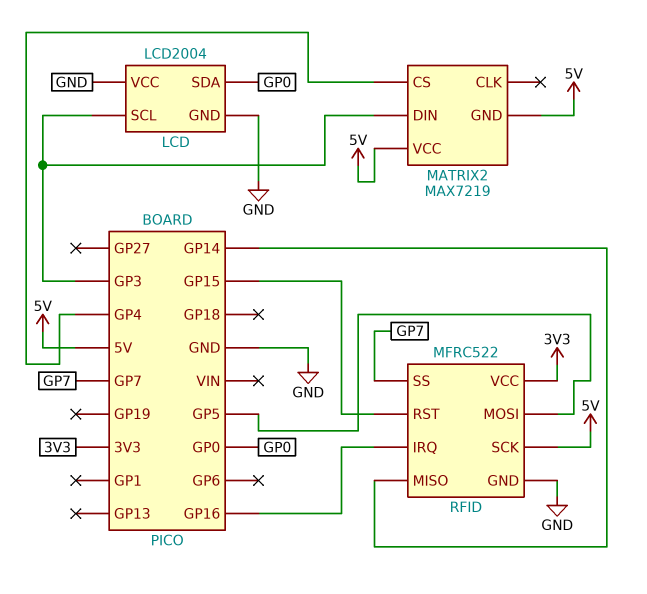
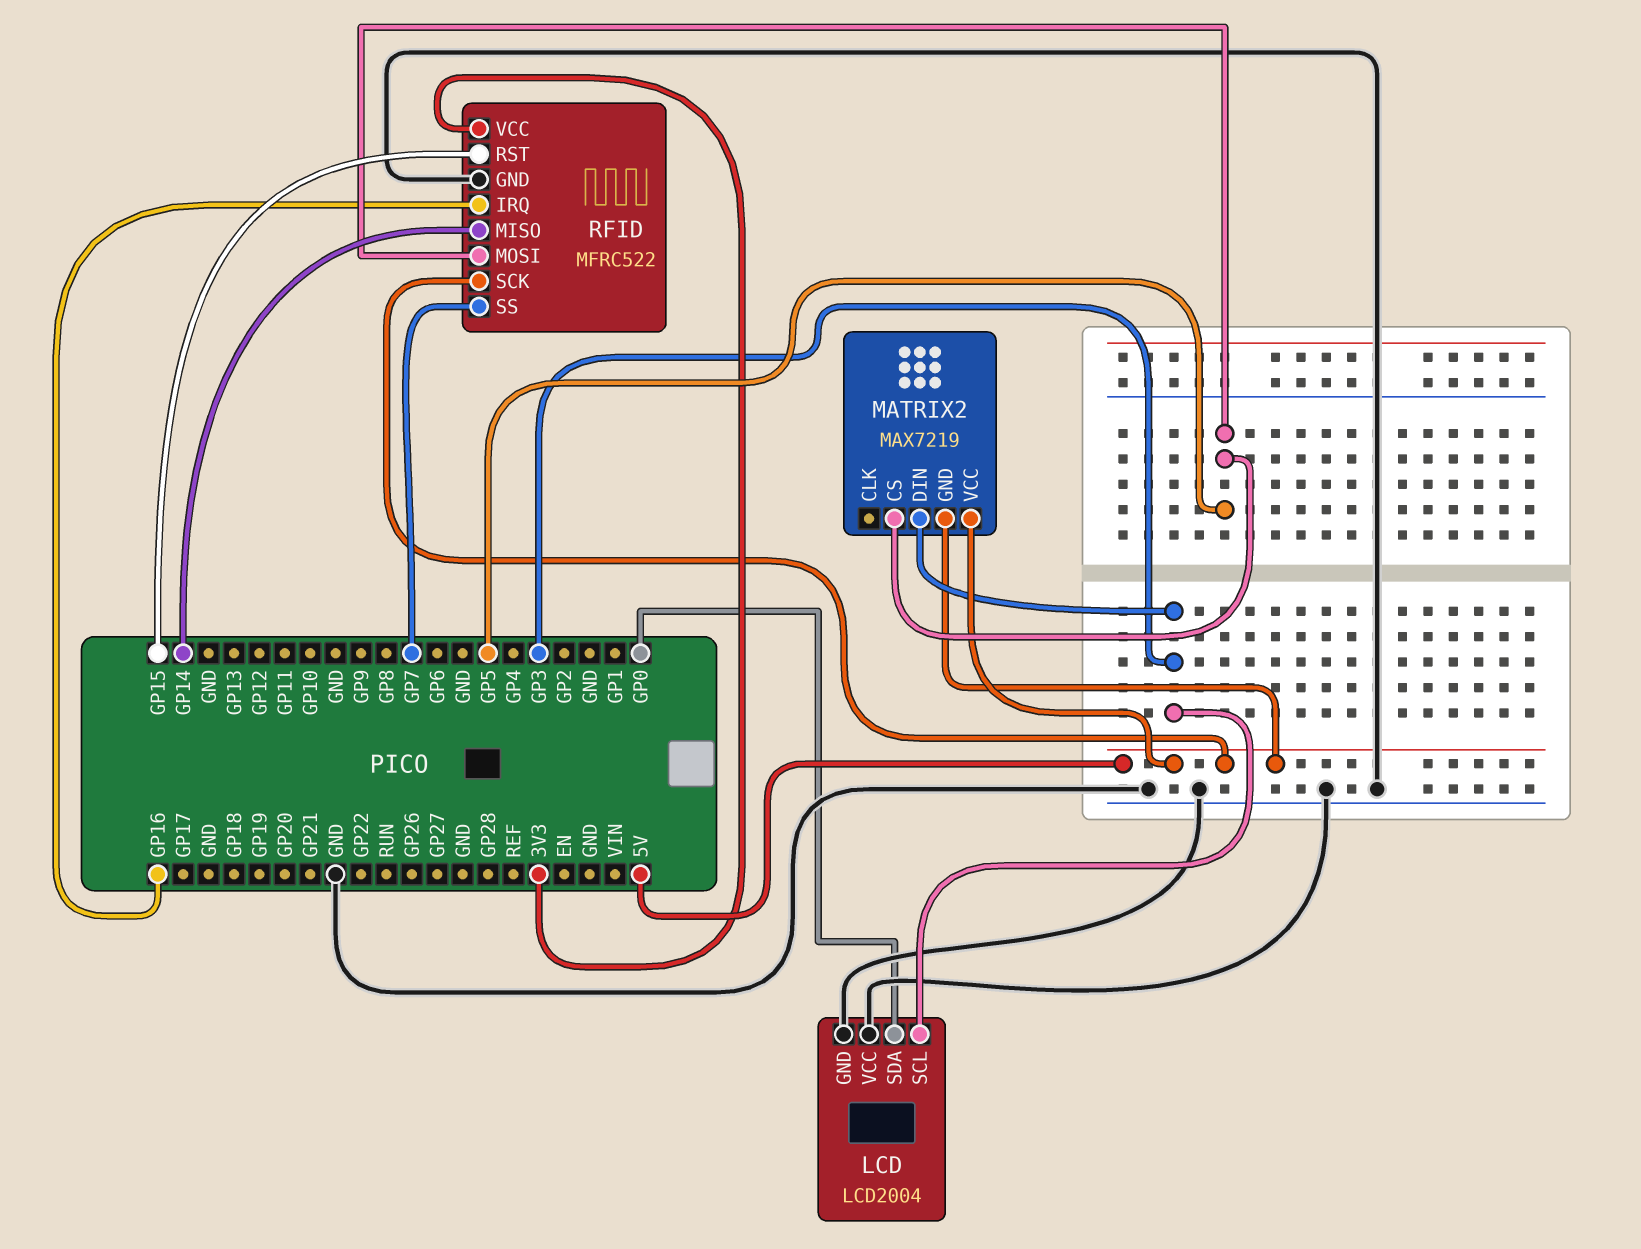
MATRIX2 pin CS: GP4 -> GP5

